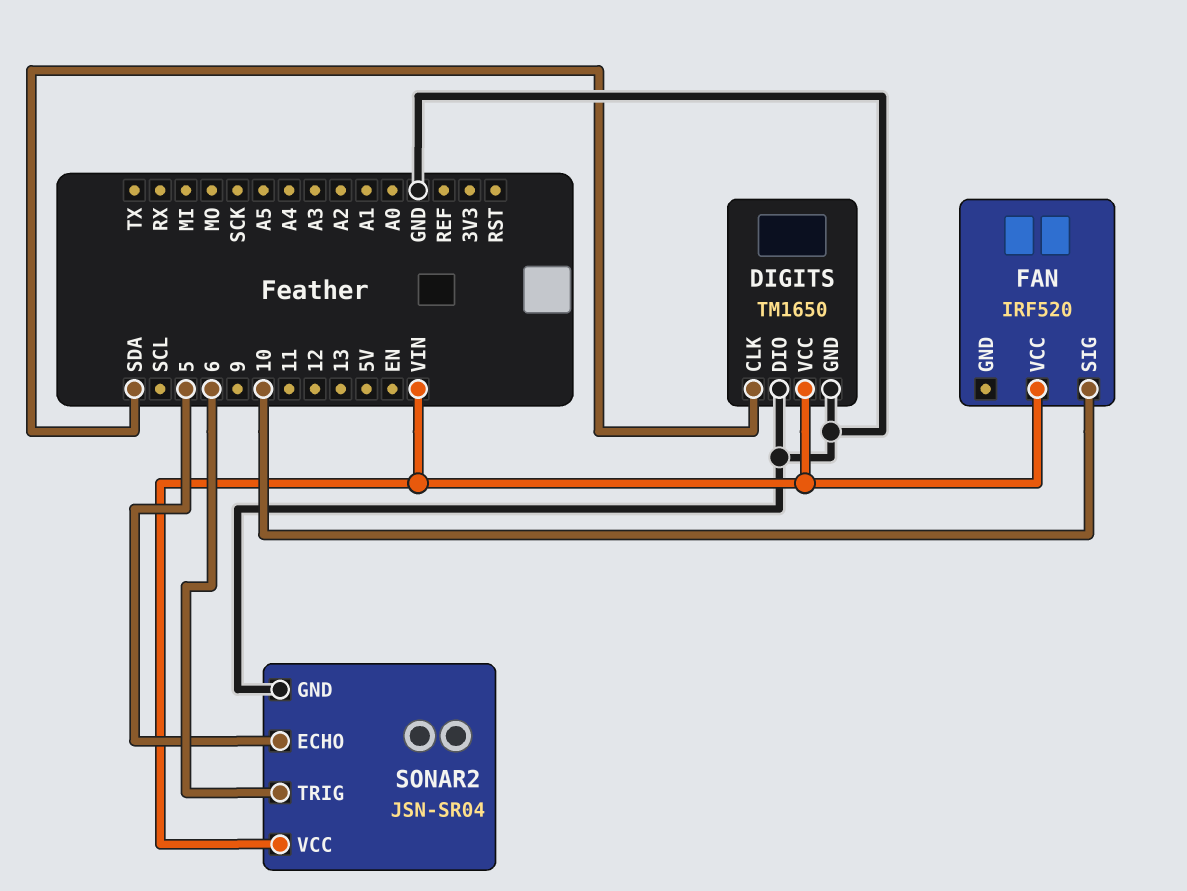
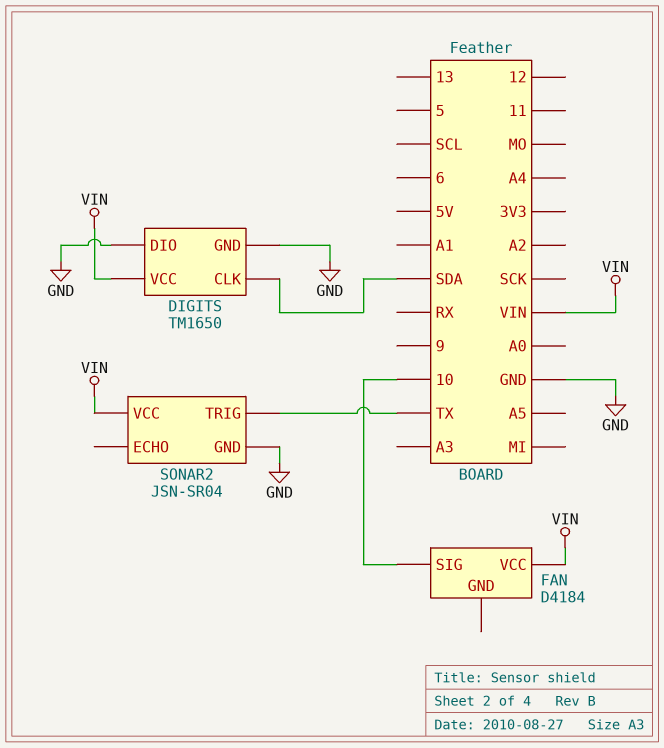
FAN: IRF520 -> D4184
SONAR2 pin ECHO: 5 -> none
SONAR2 pin TRIG: 6 -> TX

